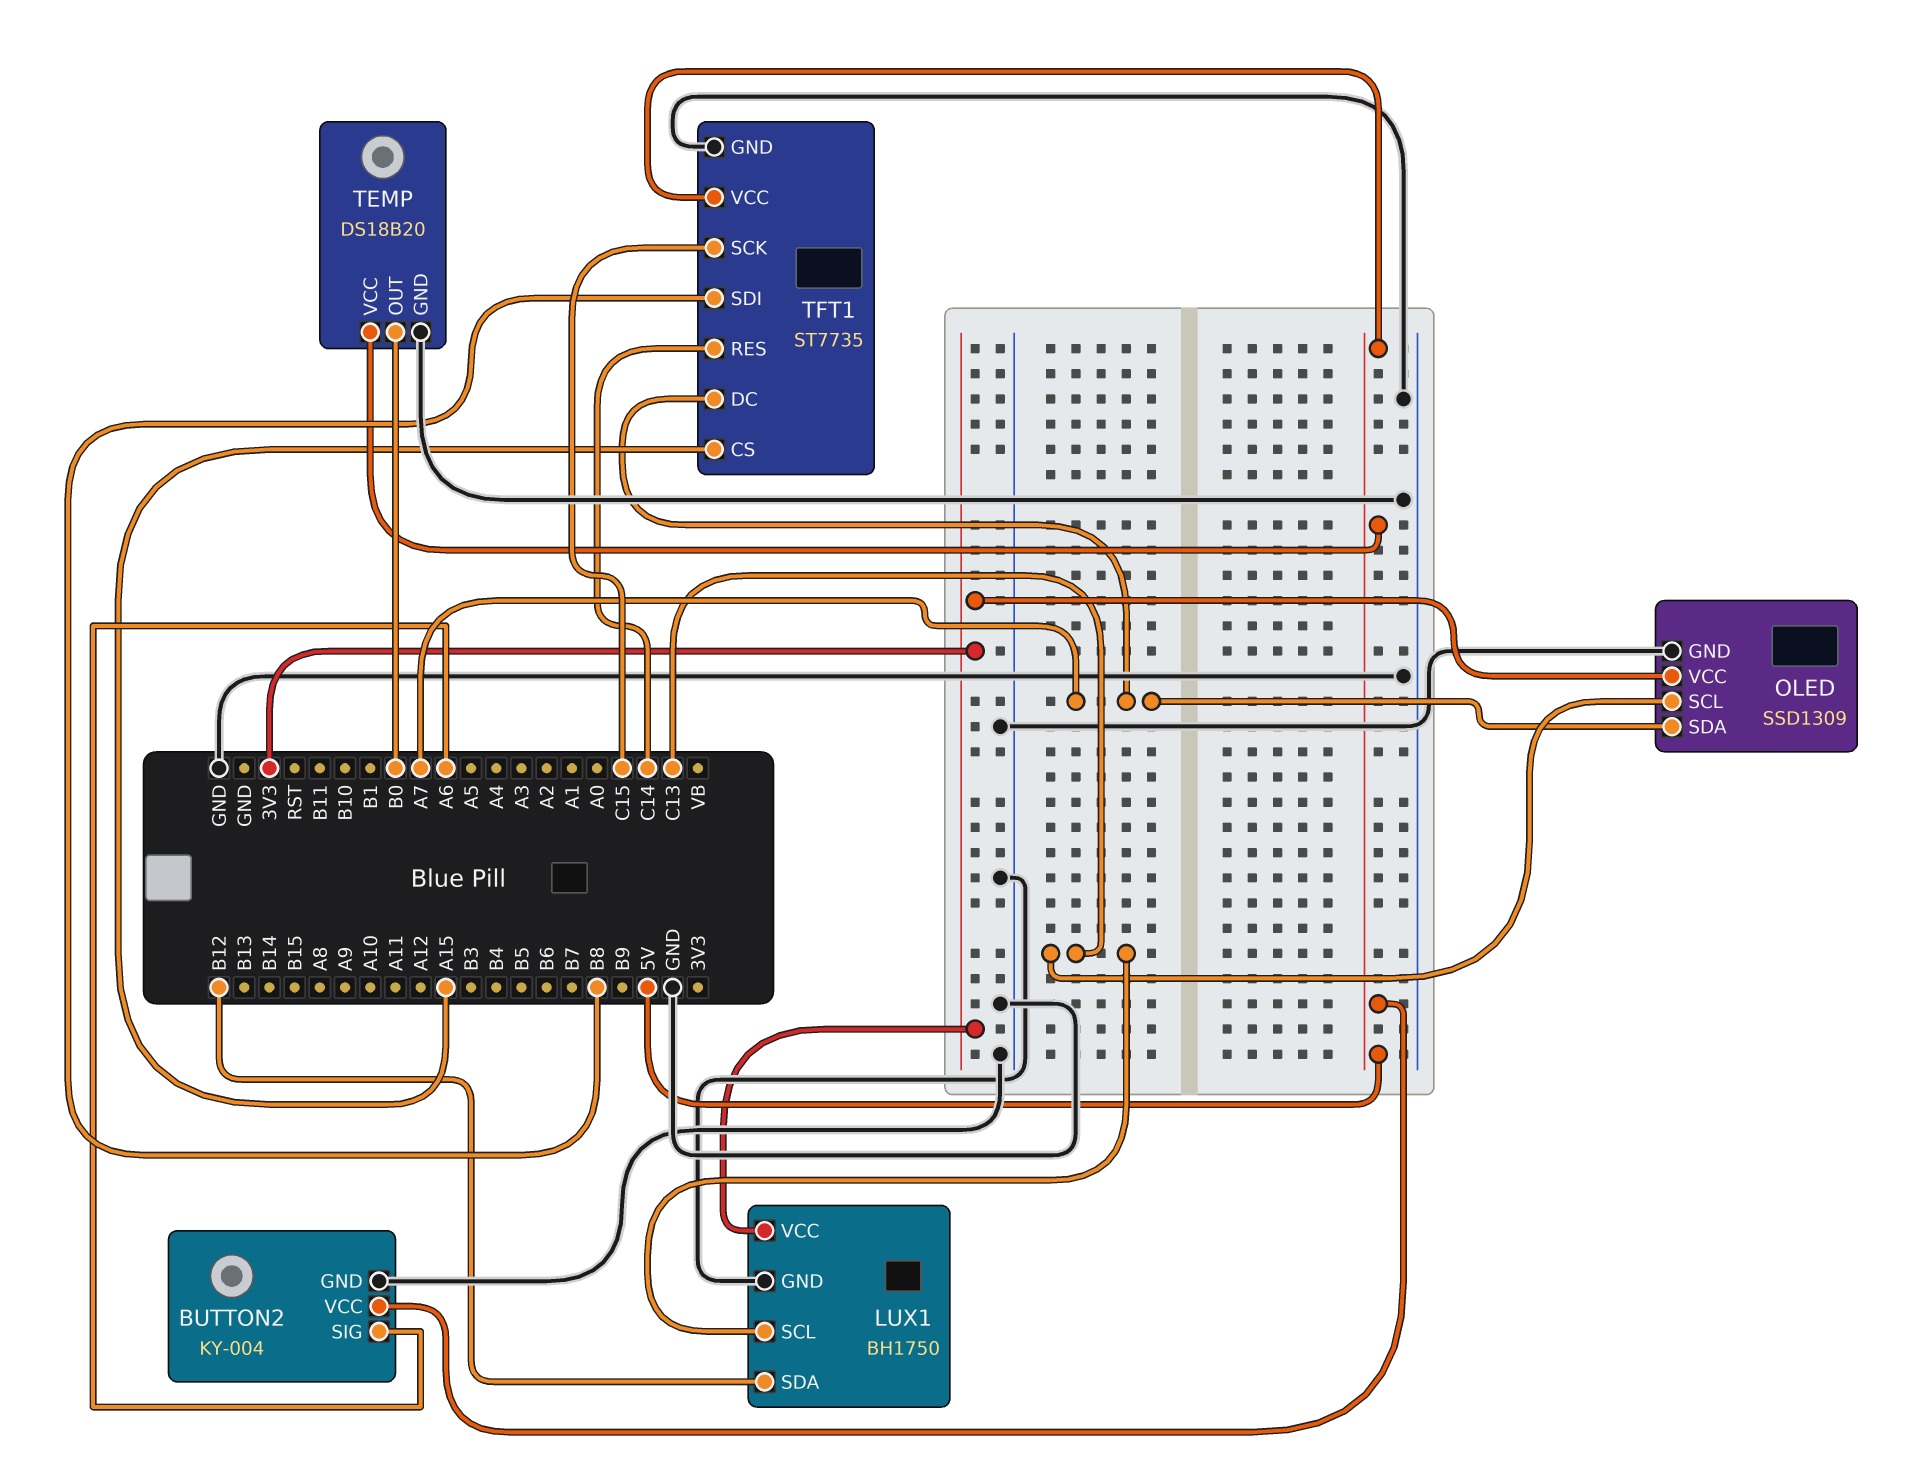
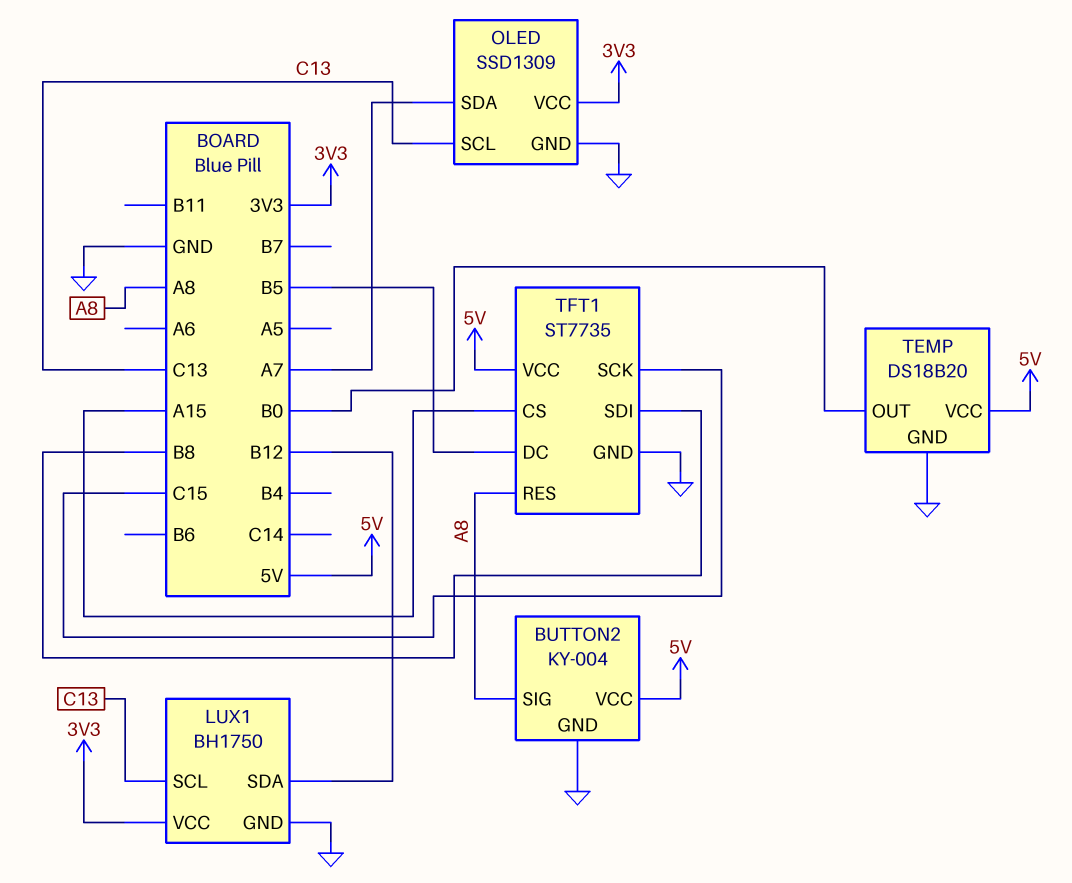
BUTTON2 pin SIG: A6 -> A8
TFT1 pin DC: A7 -> B5
TFT1 pin RES: C14 -> A8

